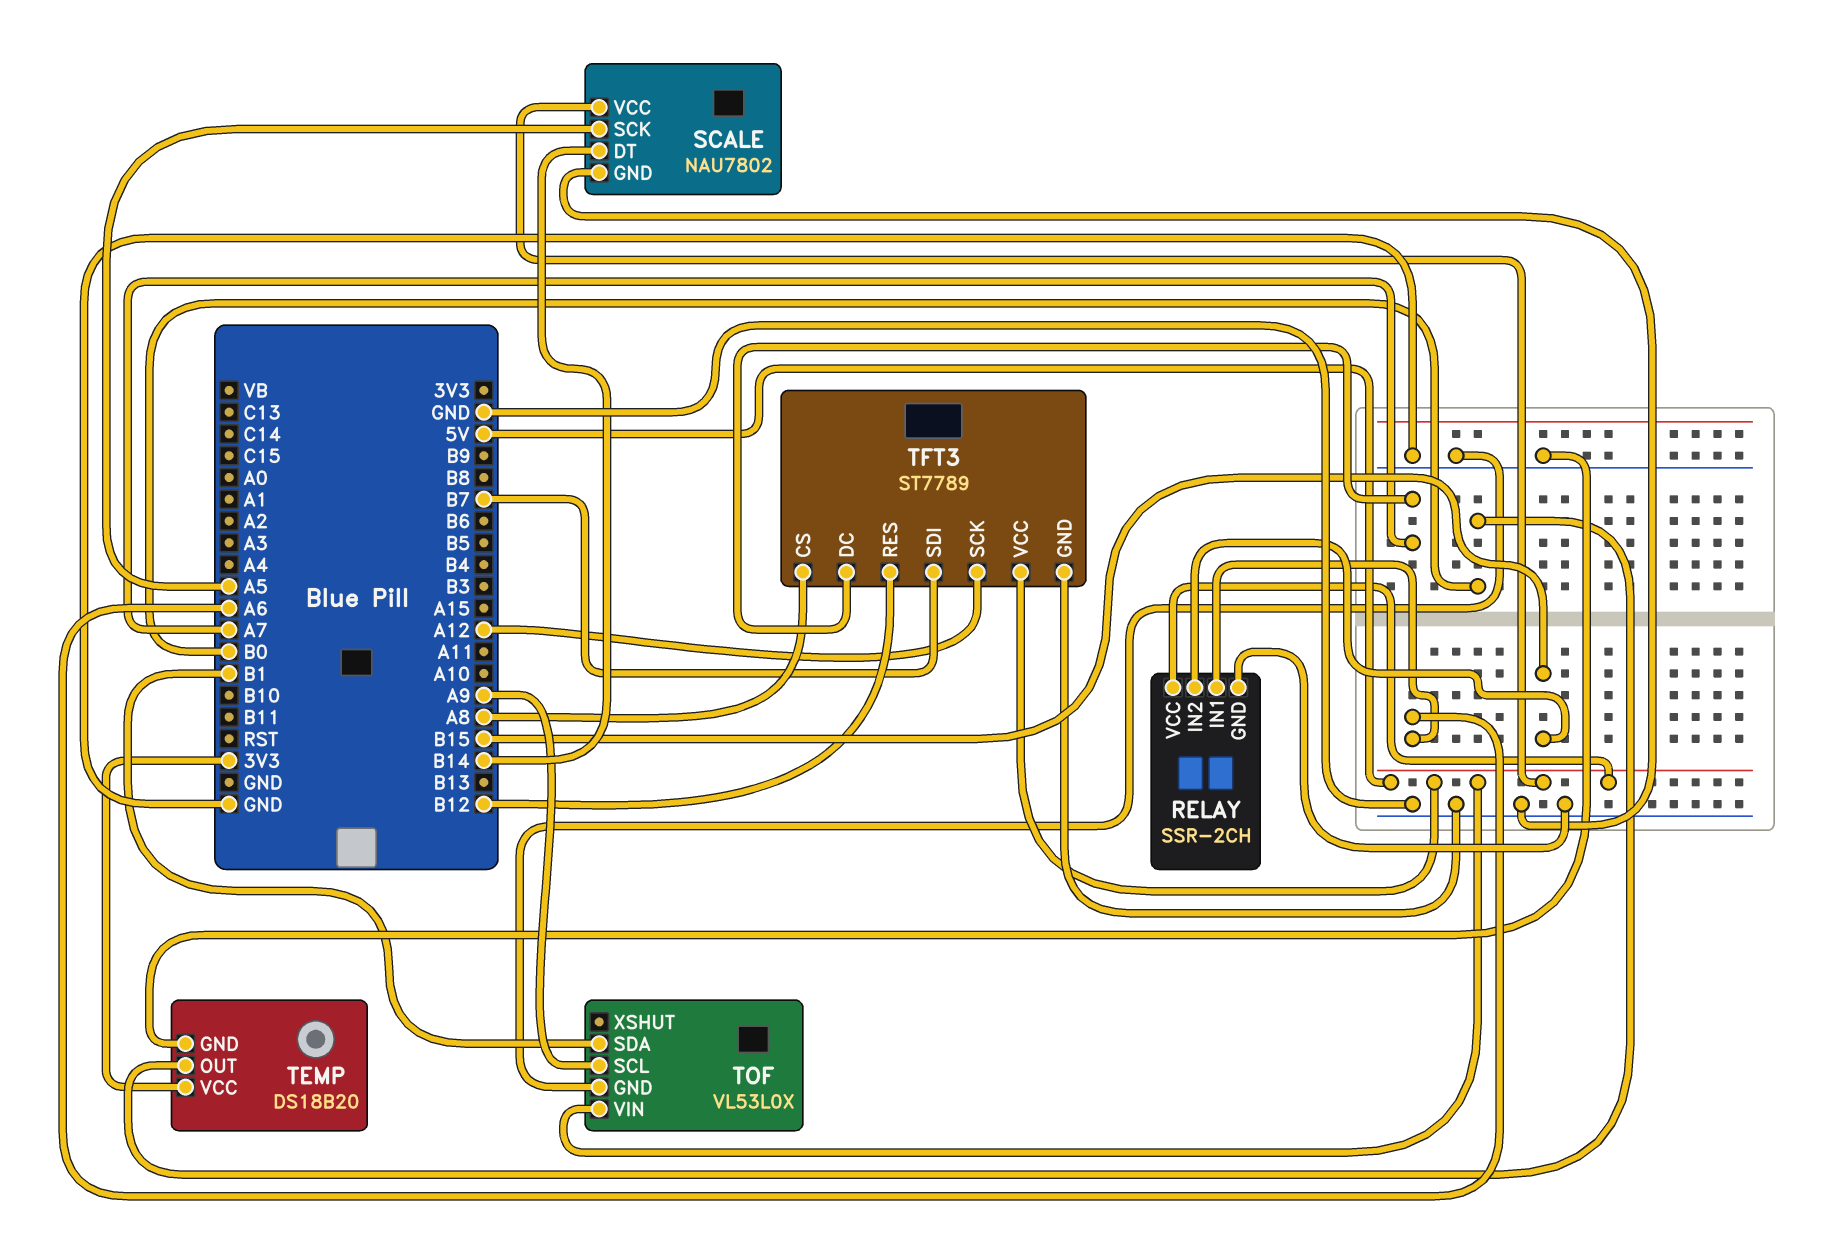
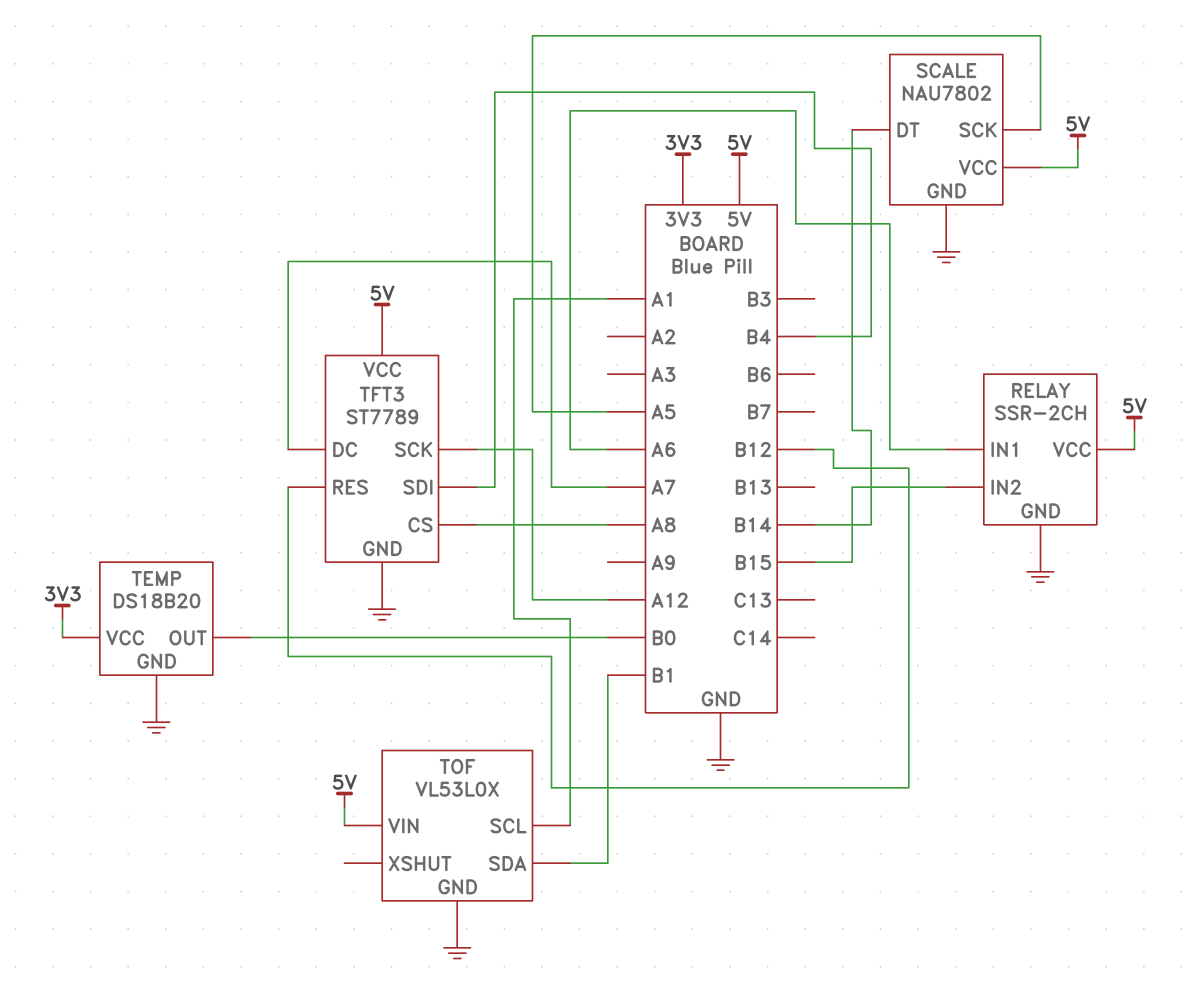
TFT3 pin SDI: B7 -> B4
TOF pin SCL: A9 -> A1

